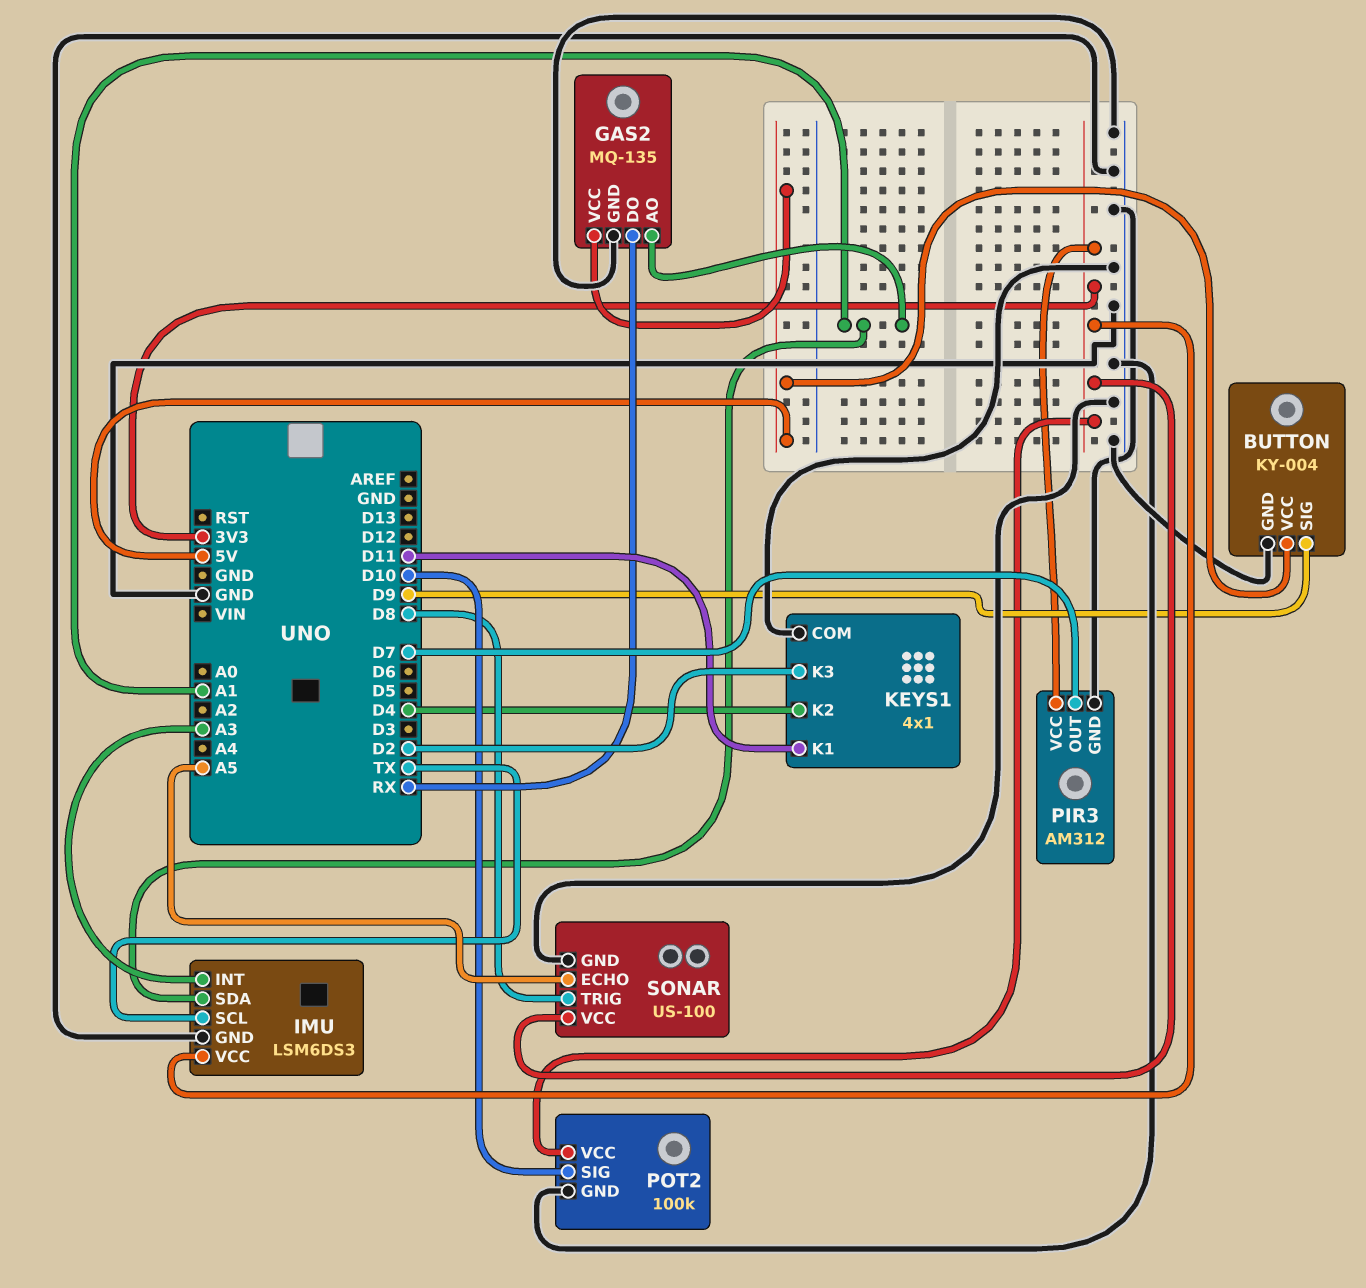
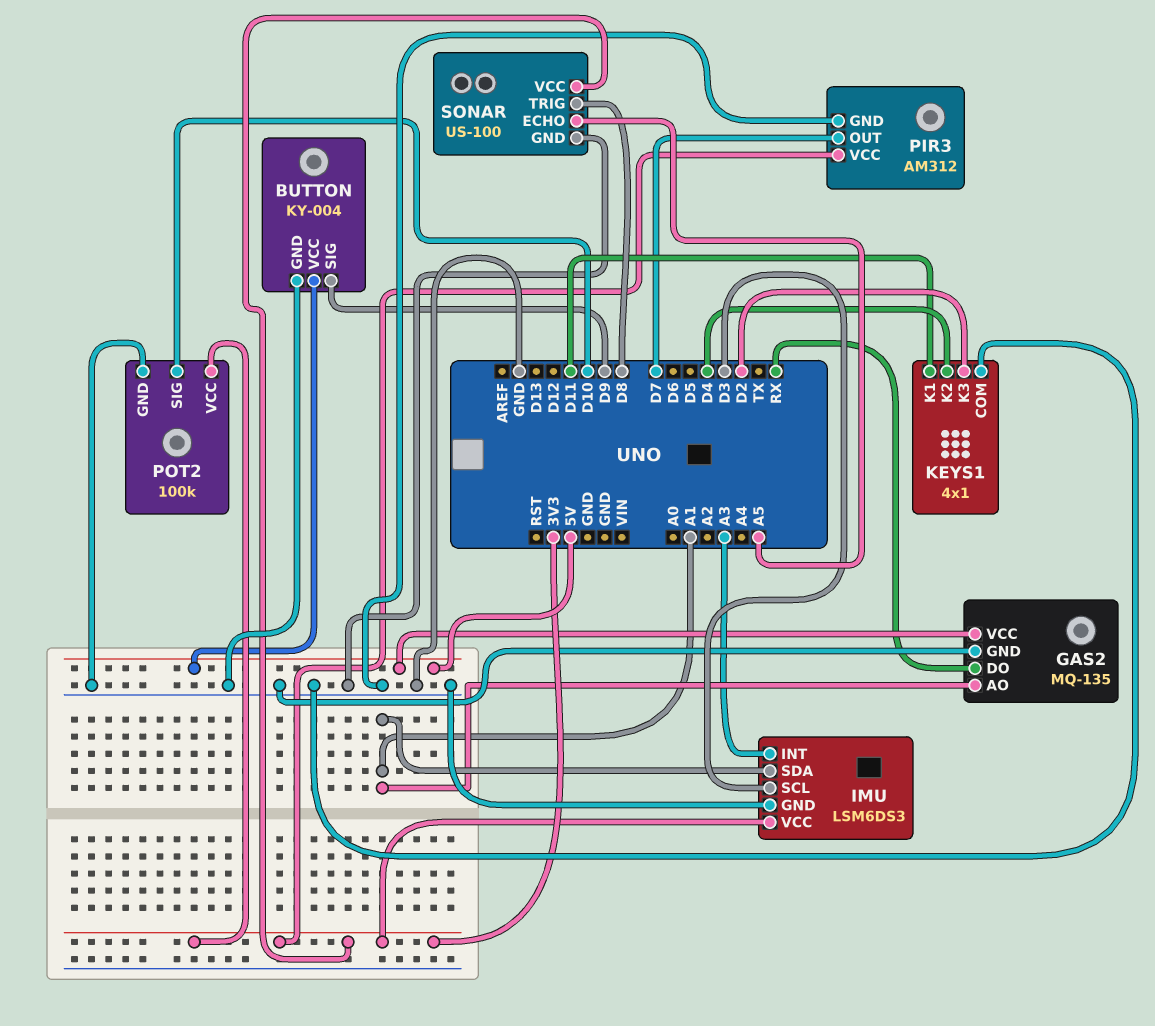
IMU pin SCL: TX -> D3

